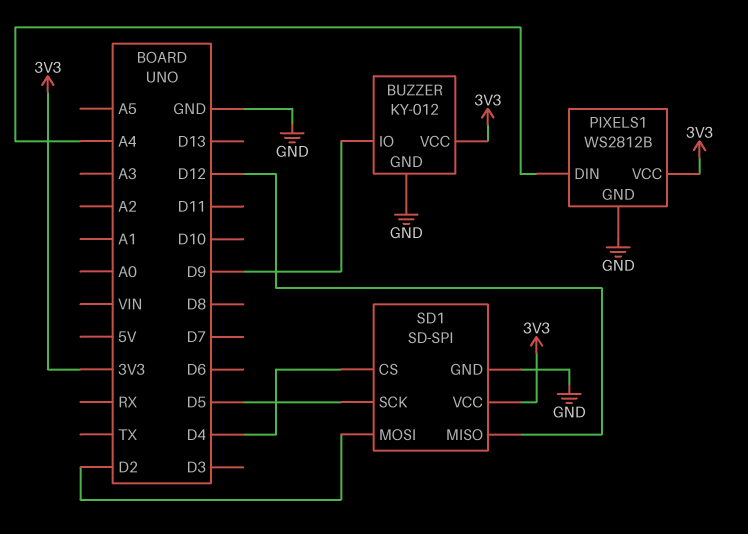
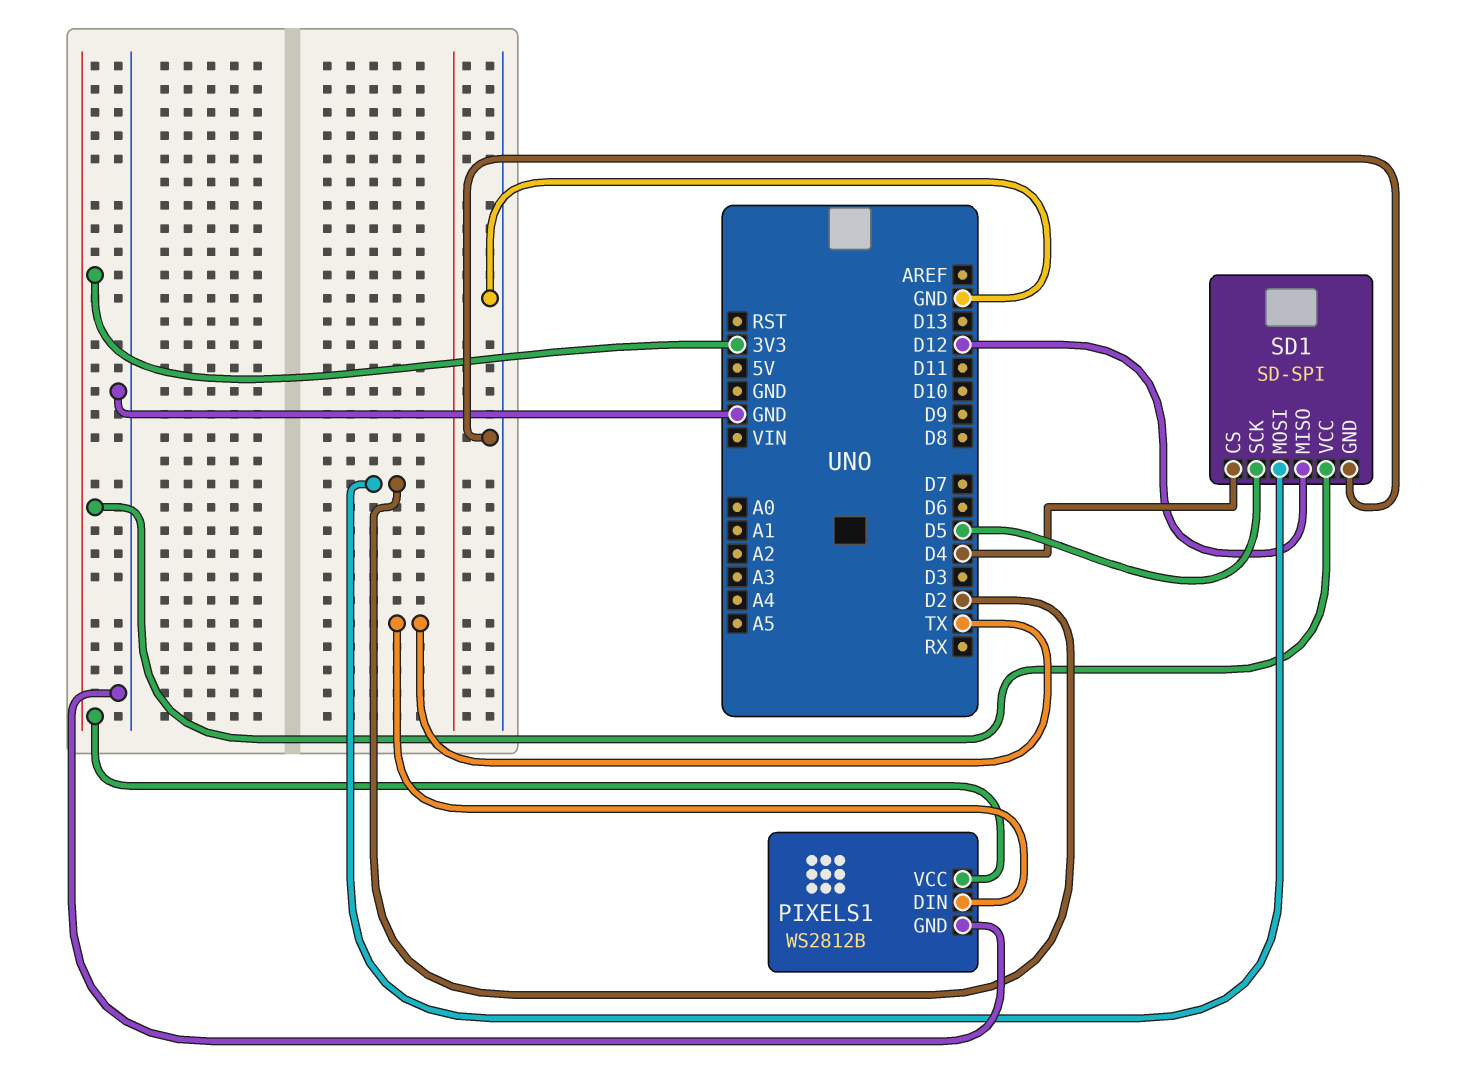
BUZZER: KY-012 -> none
BUZZER pin GND: GND -> none
BUZZER pin IO: D9 -> none
BUZZER pin VCC: 3V3 -> none
PIXELS1 pin DIN: A4 -> TX

